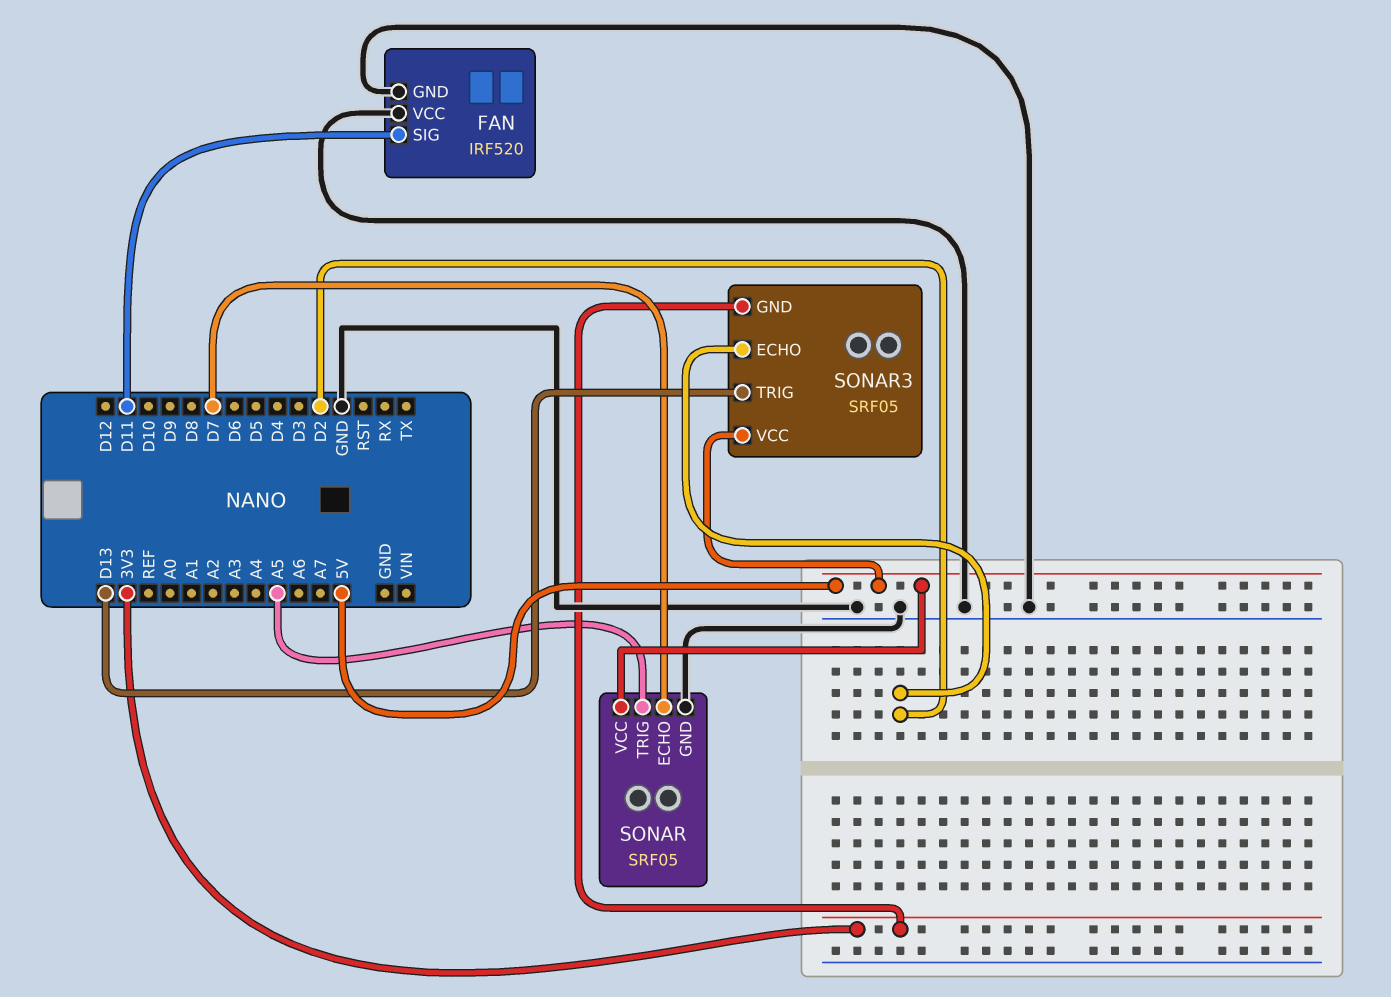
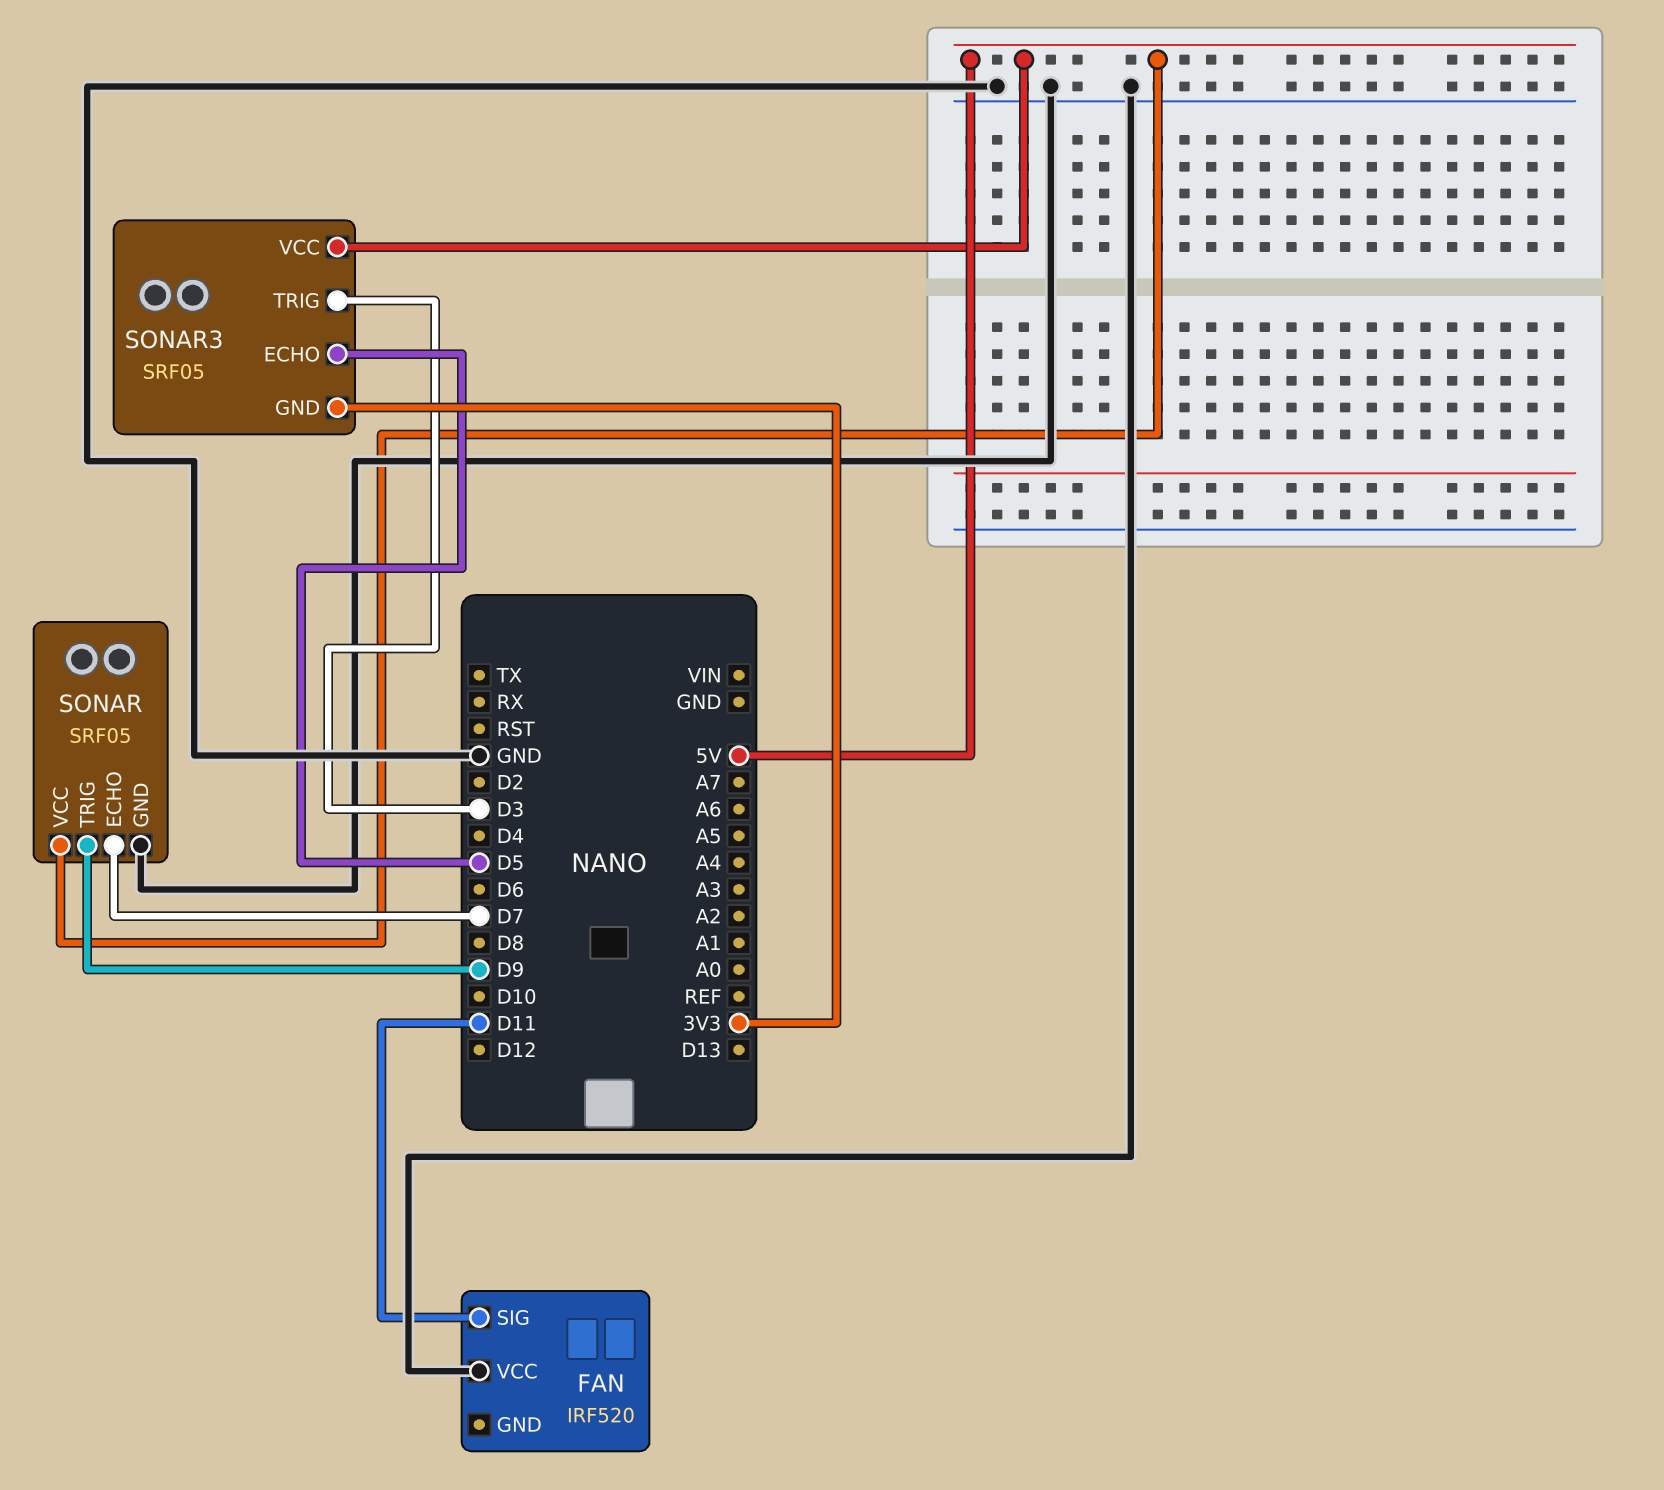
FAN pin GND: GND -> none
SONAR pin TRIG: A5 -> D9
SONAR3 pin ECHO: D2 -> D5
SONAR3 pin TRIG: D13 -> D3

